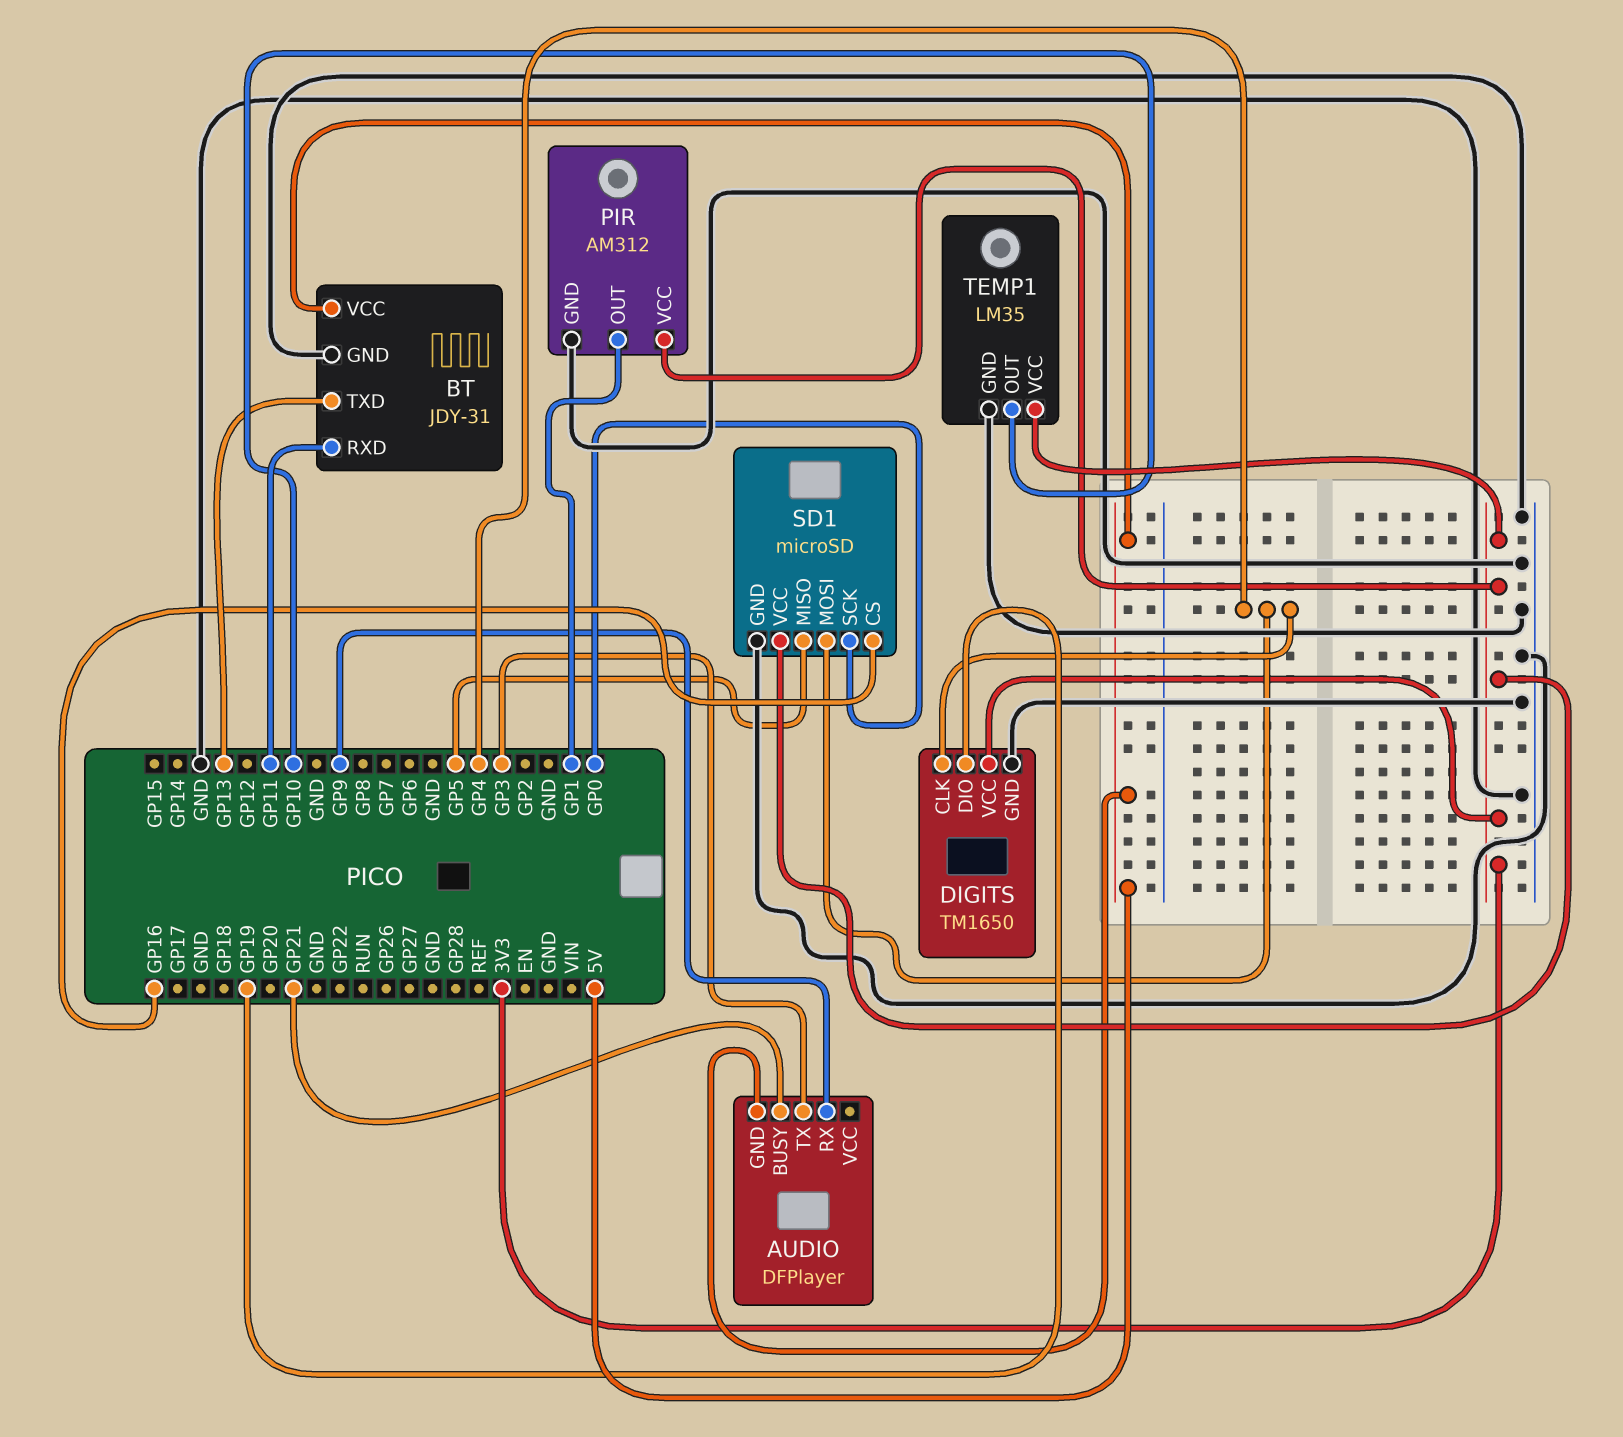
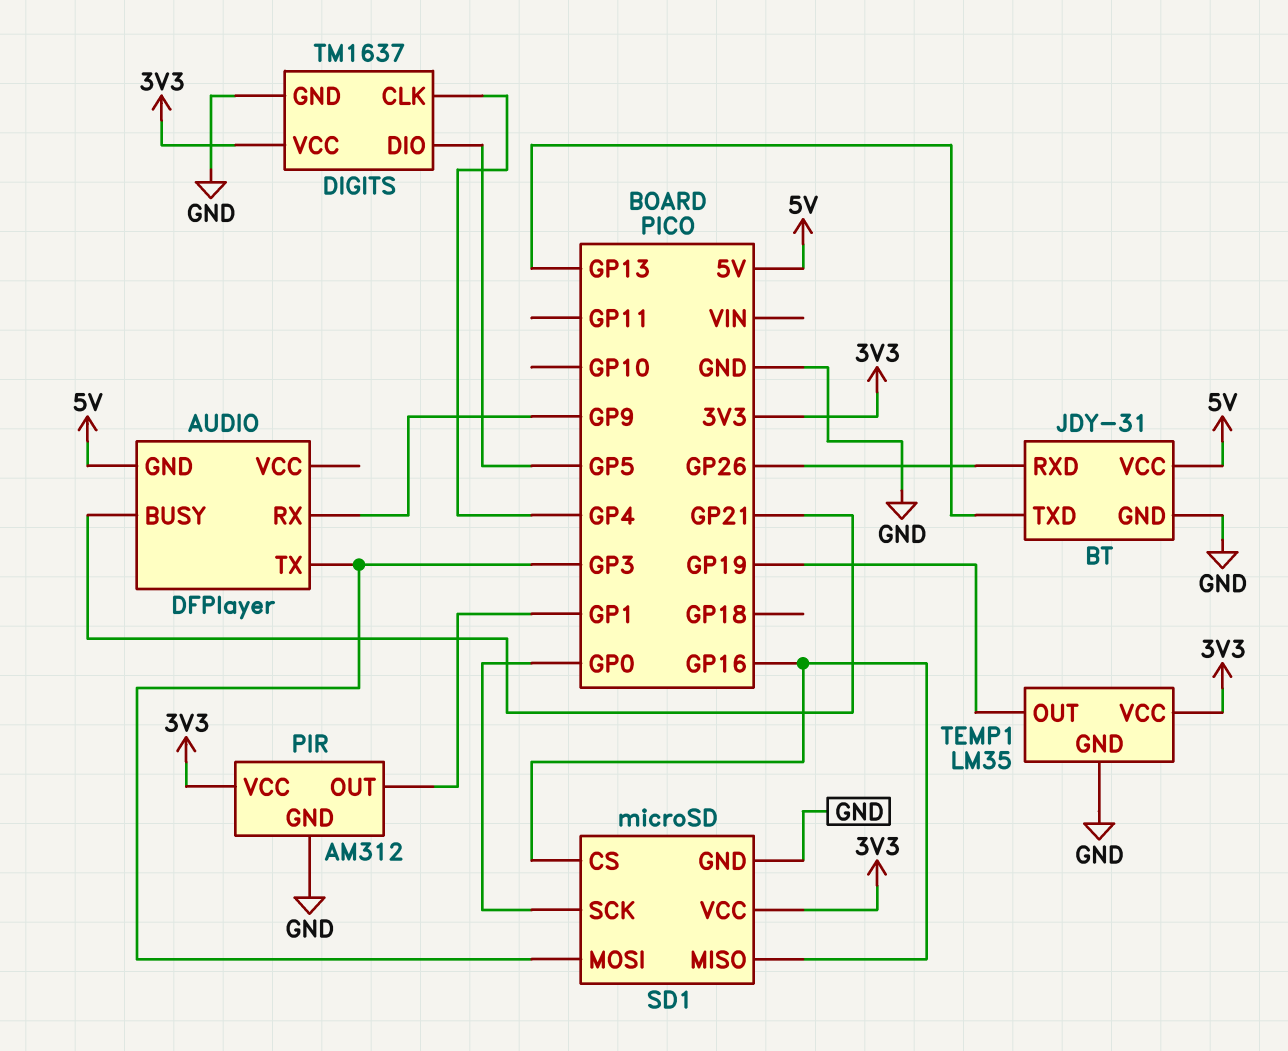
BT pin RXD: GP11 -> GP26
DIGITS: TM1650 -> TM1637
DIGITS pin DIO: GP19 -> GP5
SD1 pin MISO: GP5 -> GP16
SD1 pin MOSI: GP4 -> GP3
TEMP1 pin OUT: GP10 -> GP19

